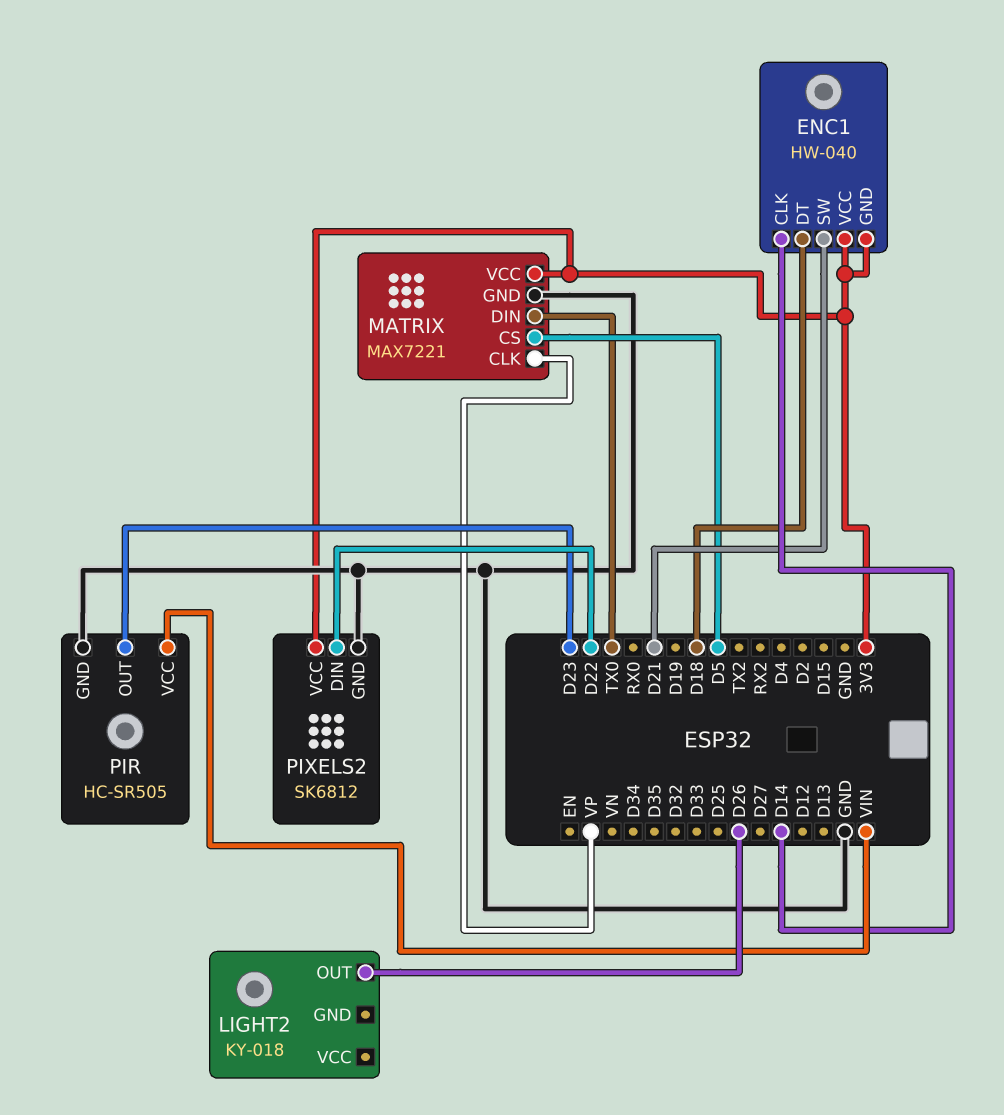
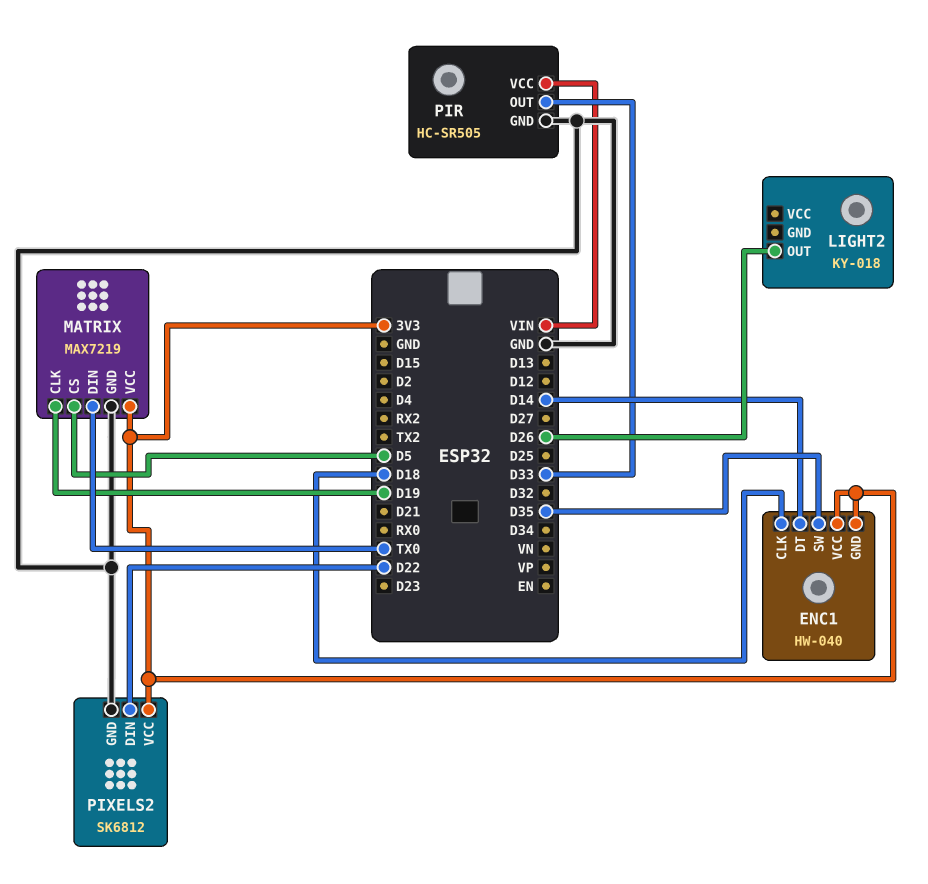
ENC1 pin CLK: D14 -> D18
ENC1 pin DT: D18 -> D14
ENC1 pin SW: D21 -> D35
MATRIX: MAX7221 -> MAX7219
MATRIX pin CLK: VP -> D19
PIR pin OUT: D23 -> D33

